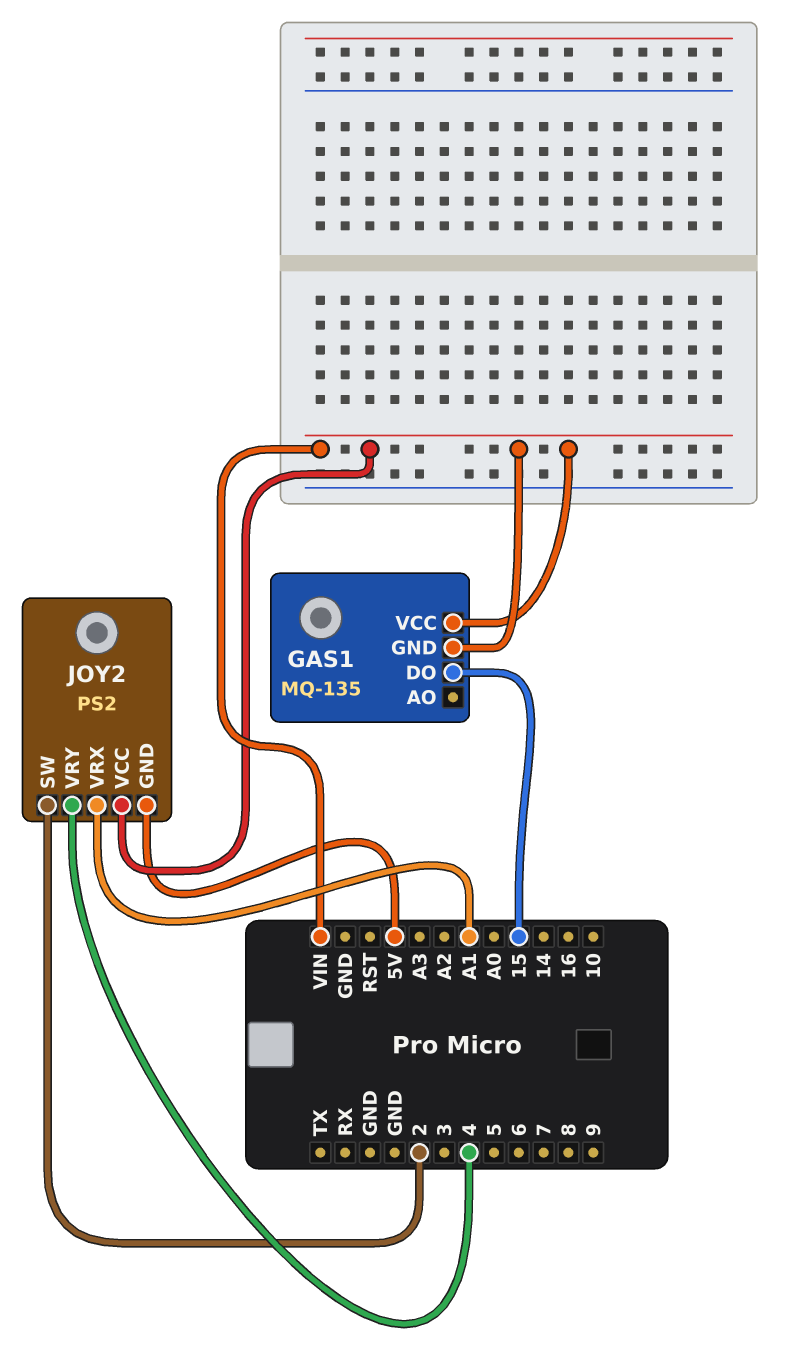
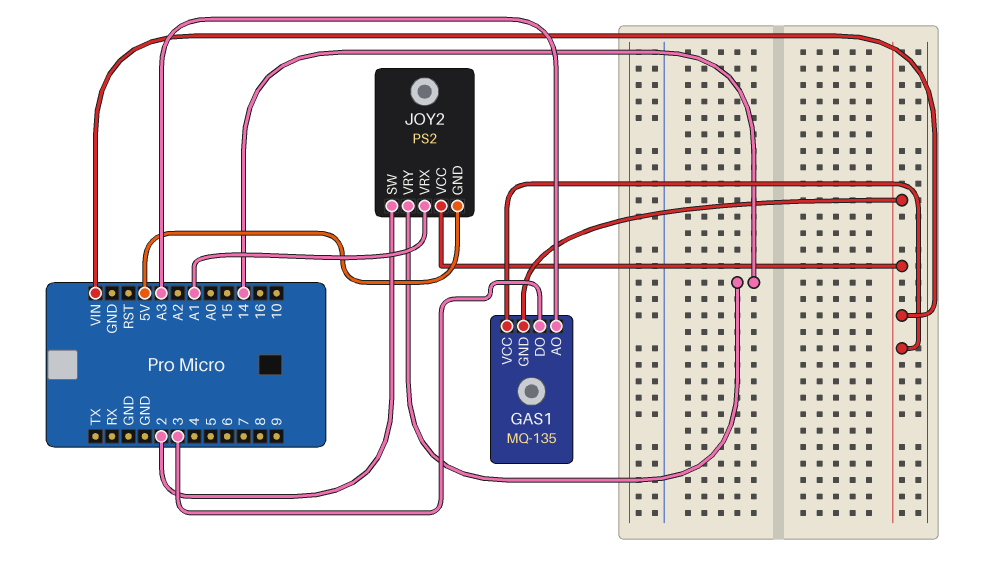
GAS1 pin AO: none -> A3
GAS1 pin DO: 15 -> 3
JOY2 pin VRY: 4 -> 14

